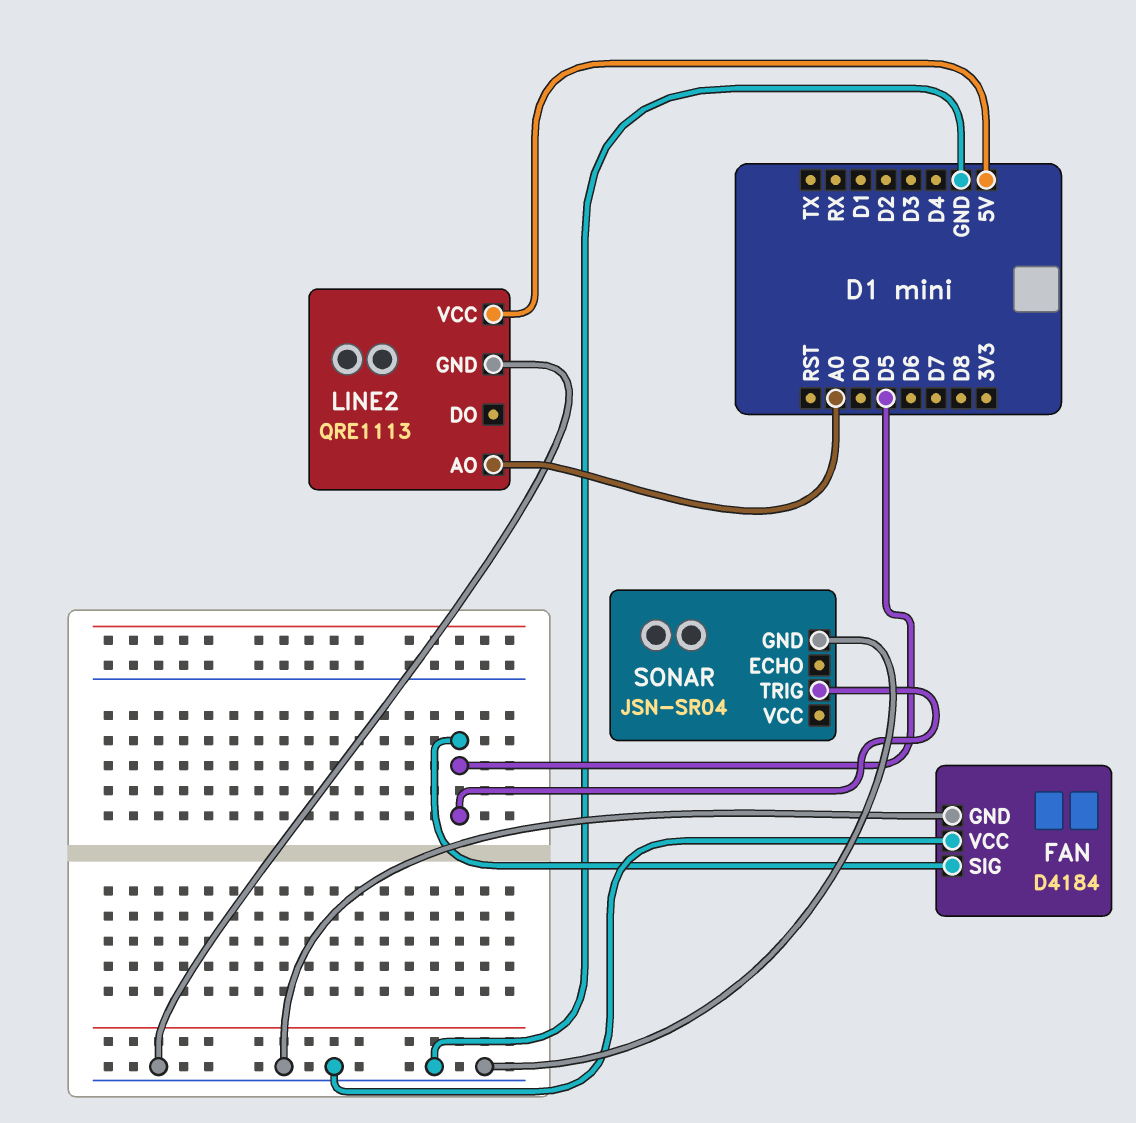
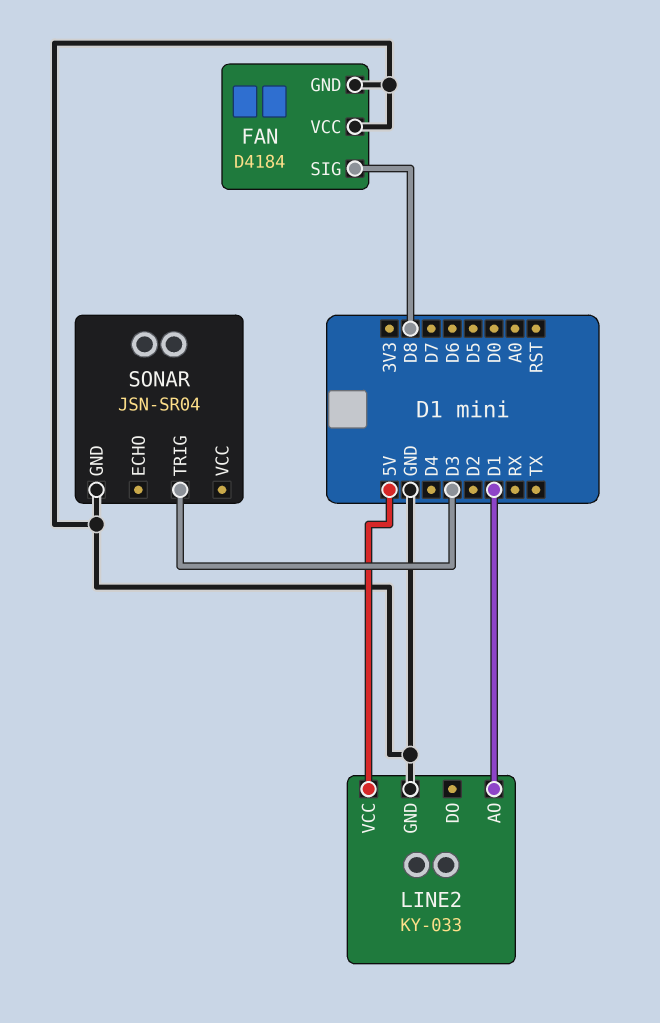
FAN pin SIG: D5 -> D8
LINE2: QRE1113 -> KY-033
LINE2 pin AO: A0 -> D1
SONAR pin TRIG: D5 -> D3

